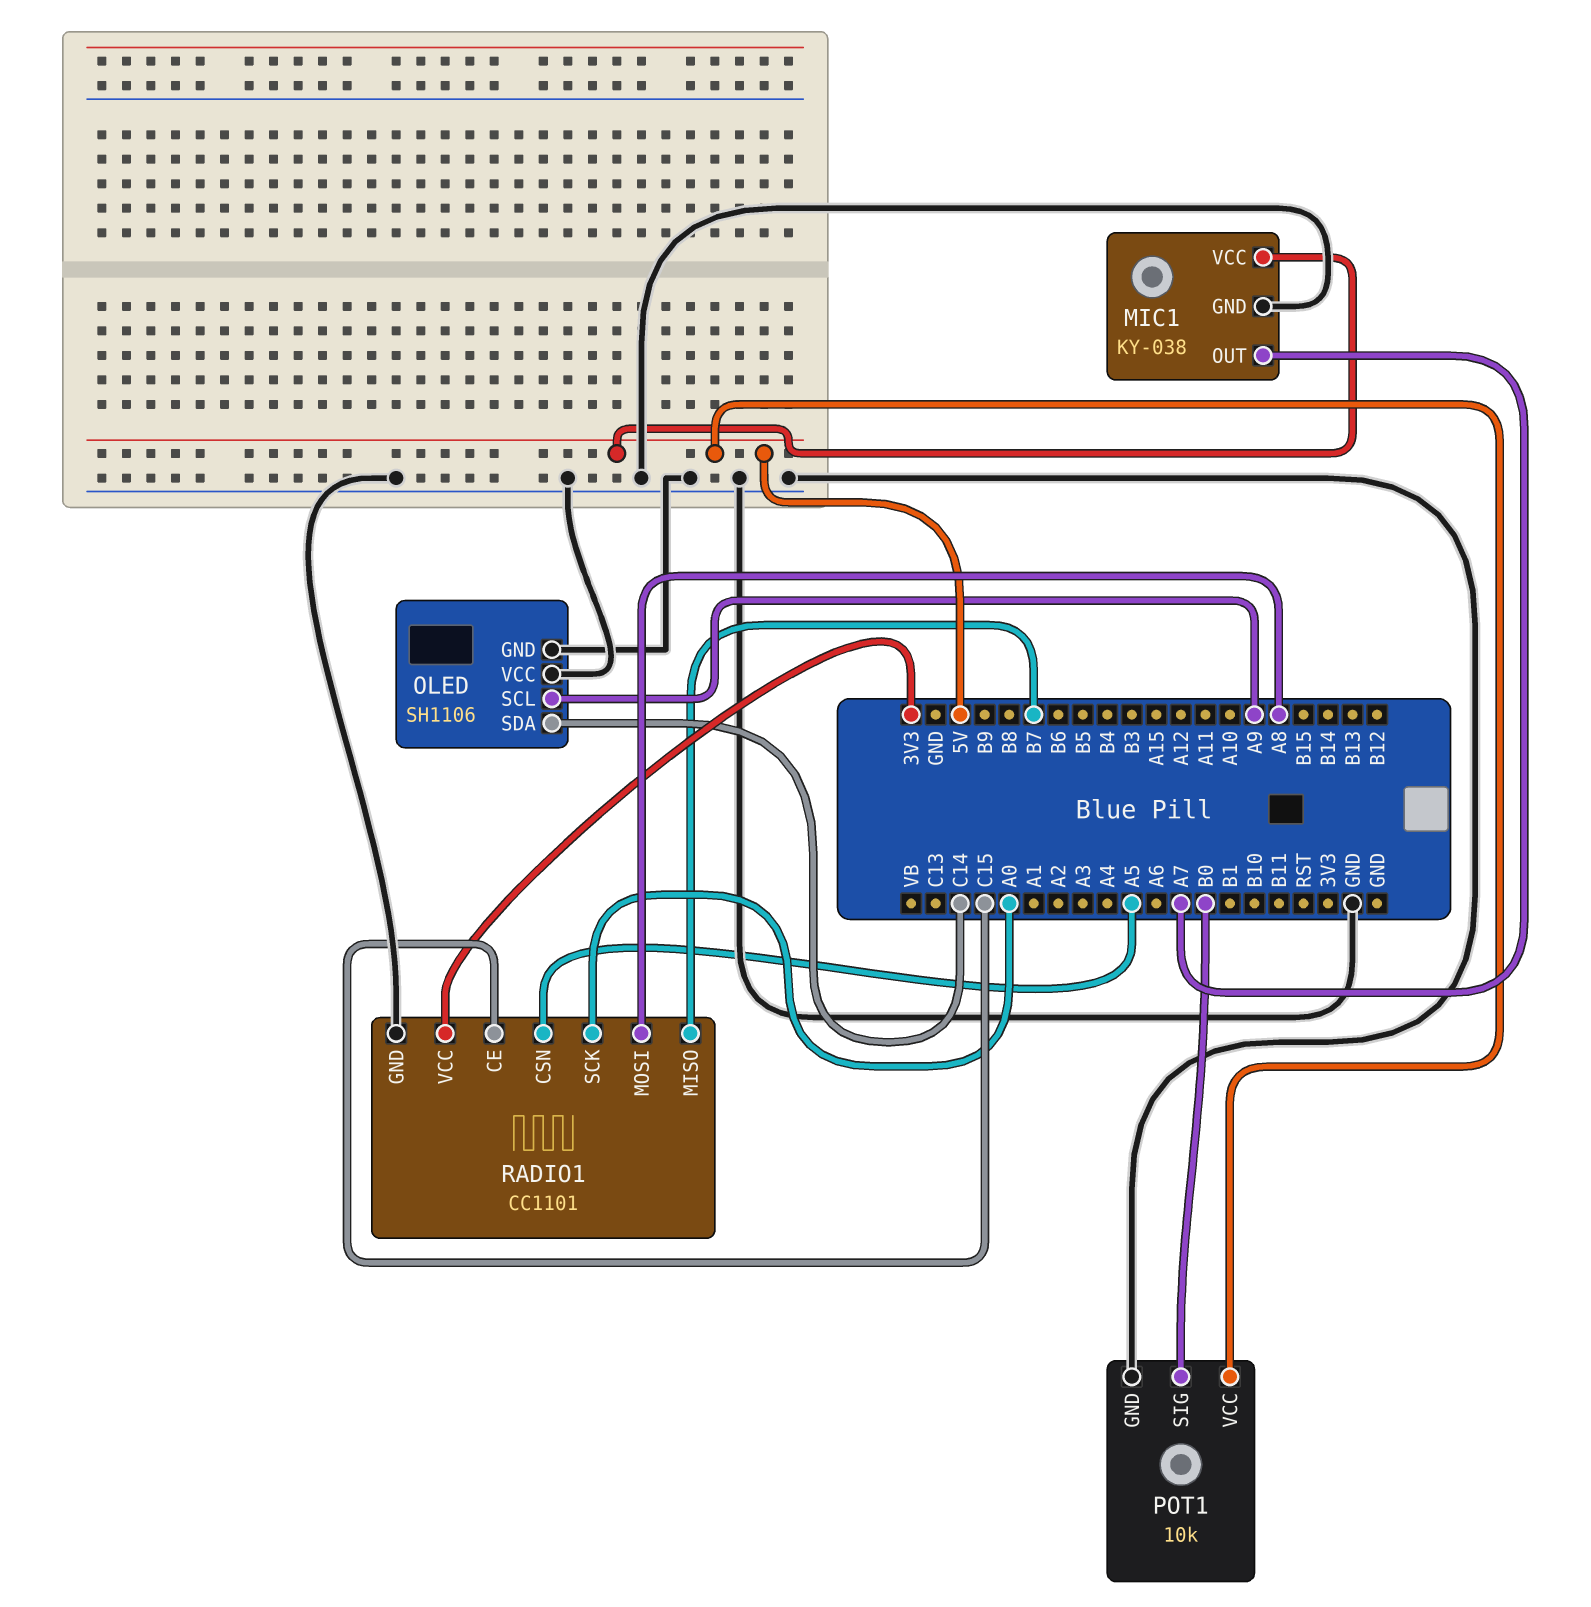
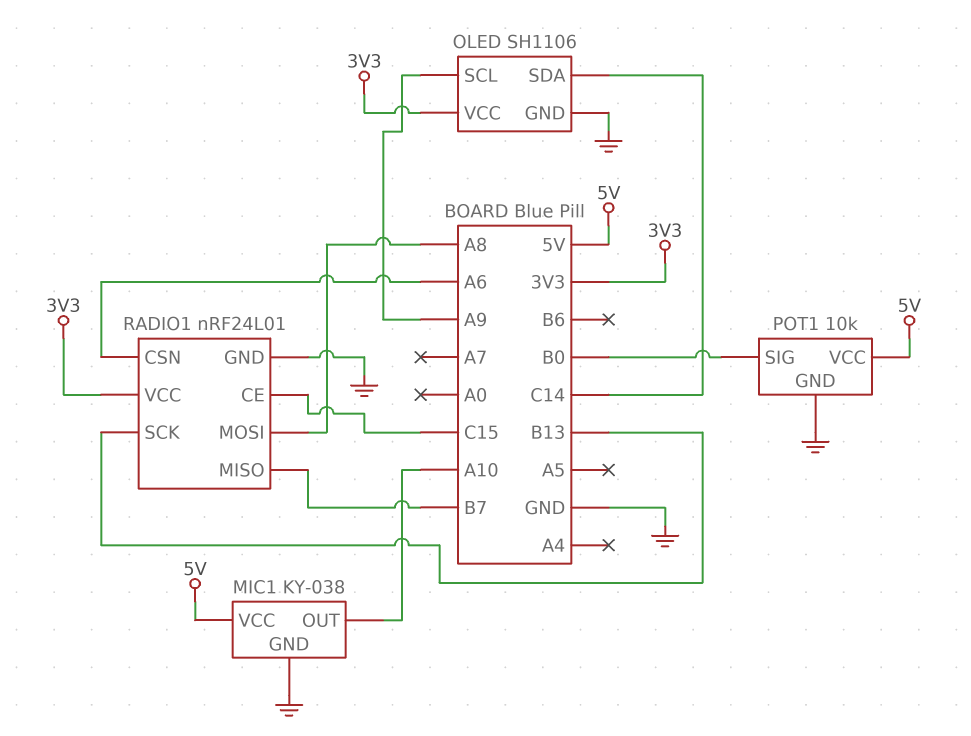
MIC1 pin OUT: A7 -> A10
OLED pin VCC: GND -> 3V3
RADIO1: CC1101 -> nRF24L01
RADIO1 pin CSN: A5 -> A6
RADIO1 pin SCK: A0 -> B13

